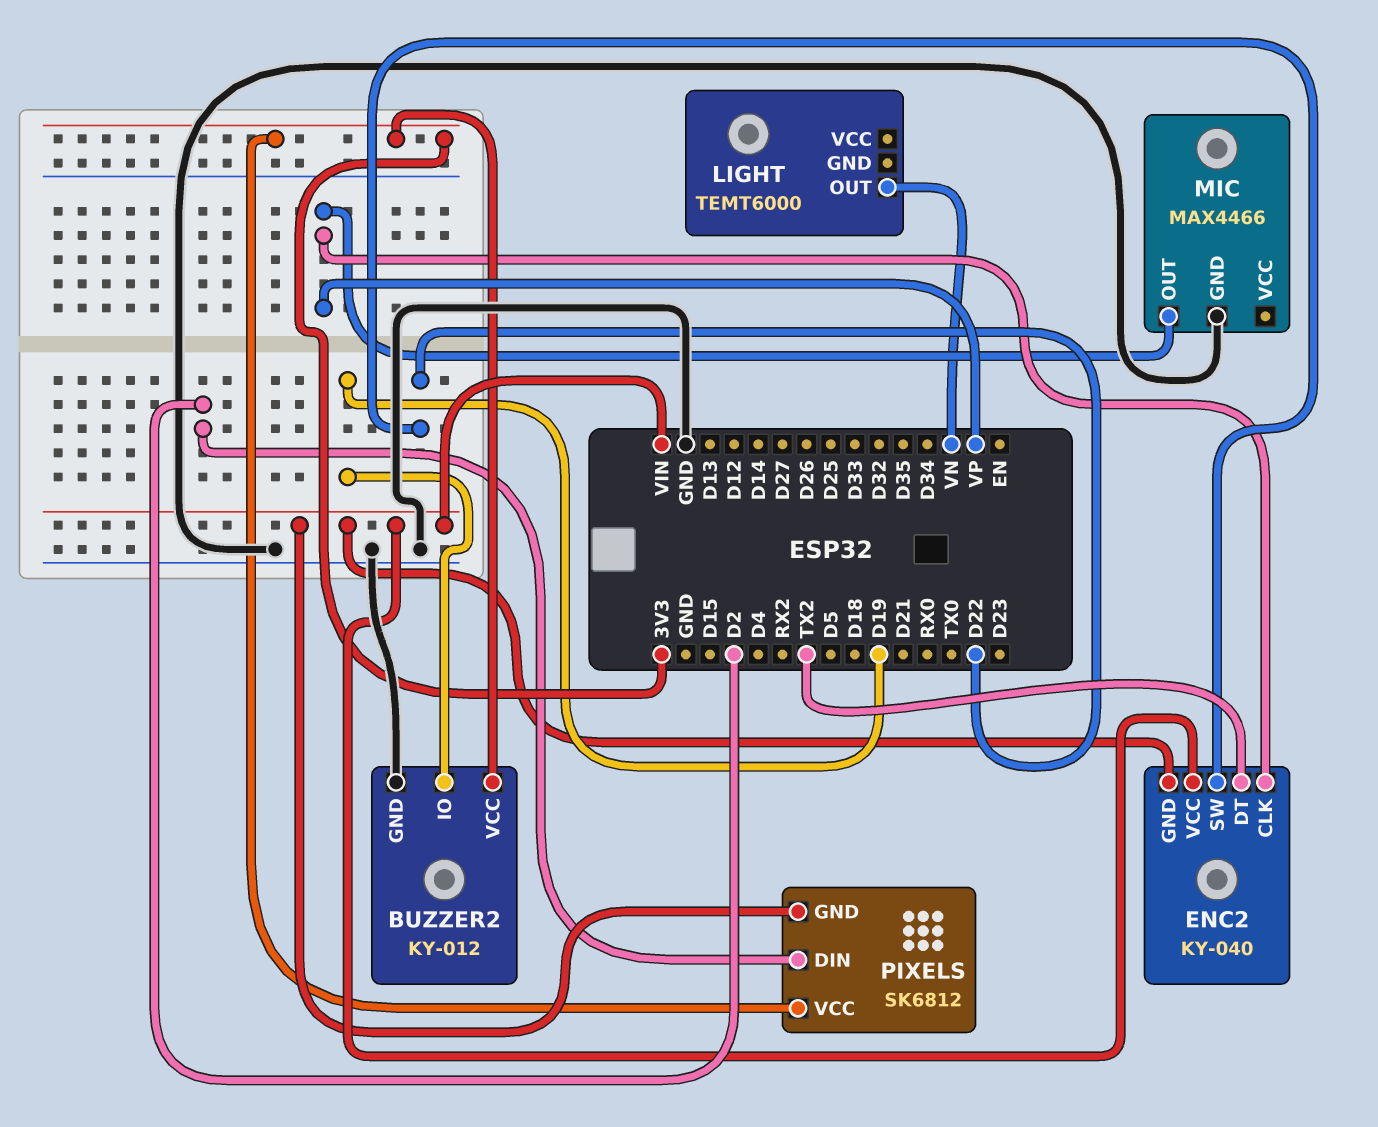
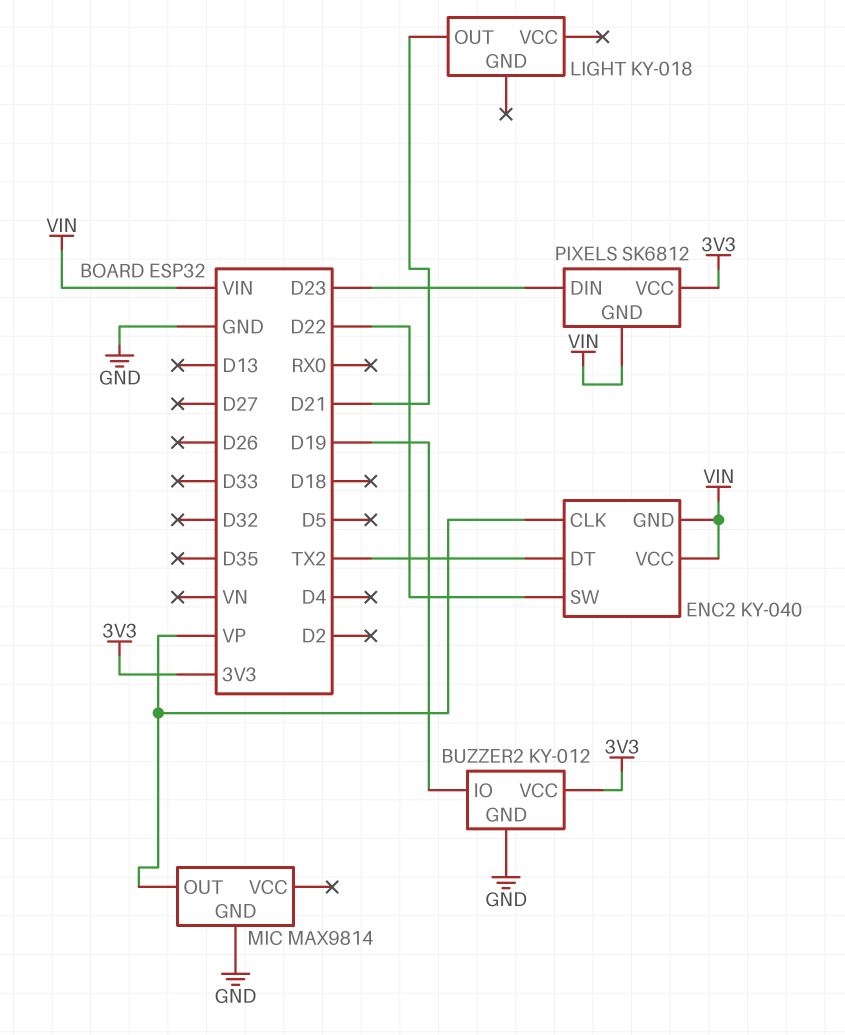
LIGHT: TEMT6000 -> KY-018
LIGHT pin OUT: VN -> D21
MIC: MAX4466 -> MAX9814
PIXELS pin DIN: D2 -> D23

